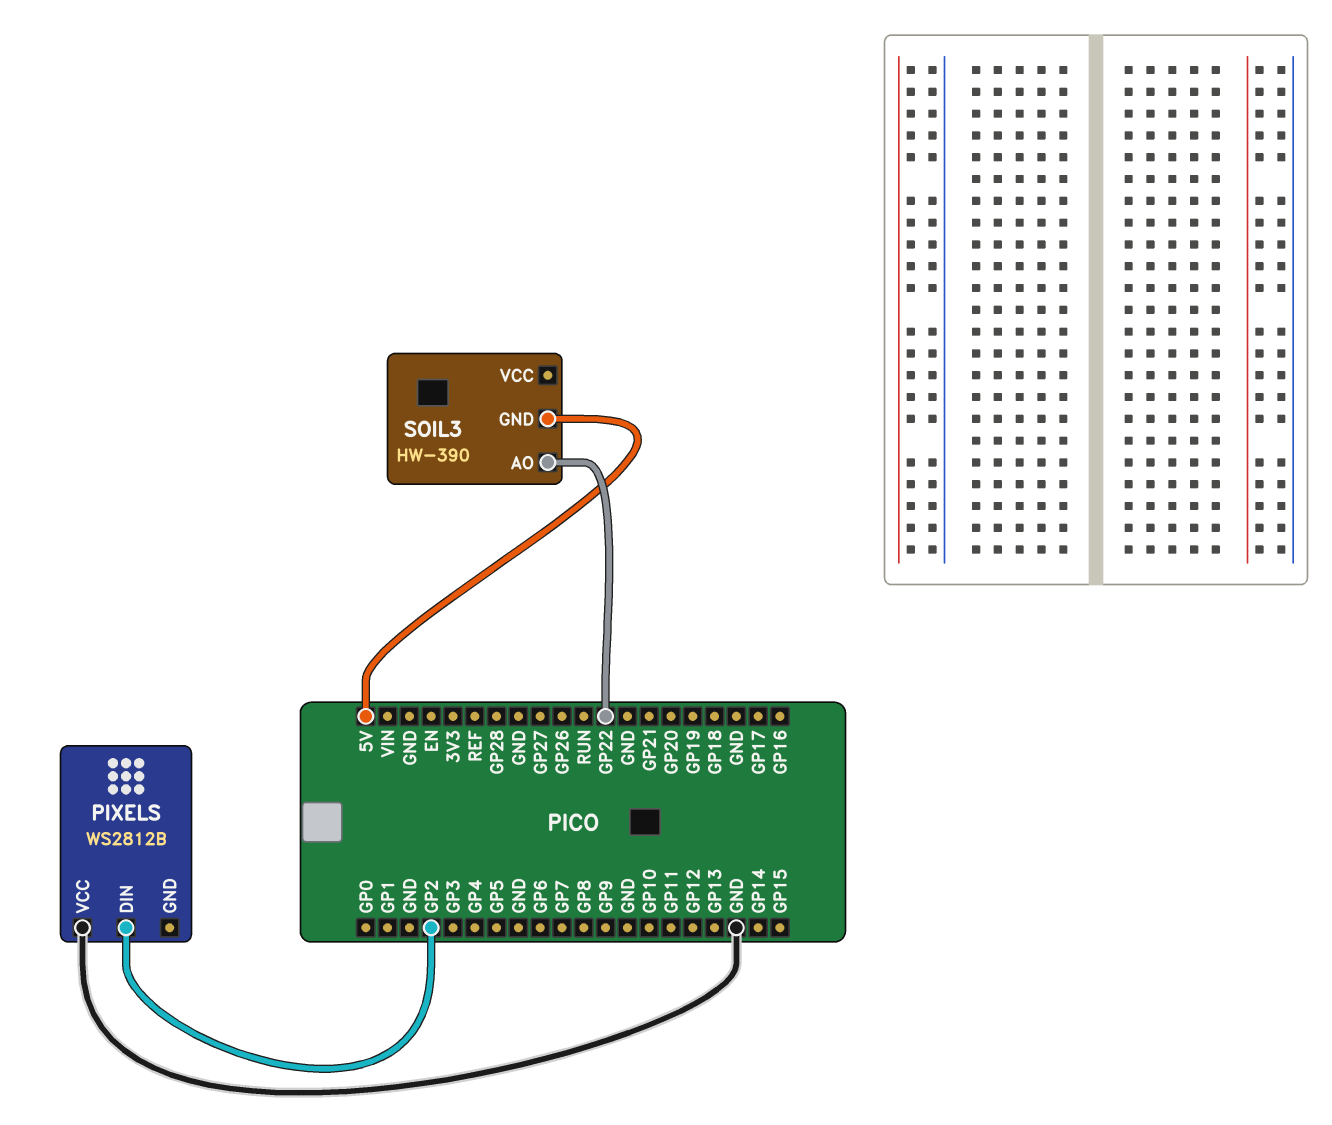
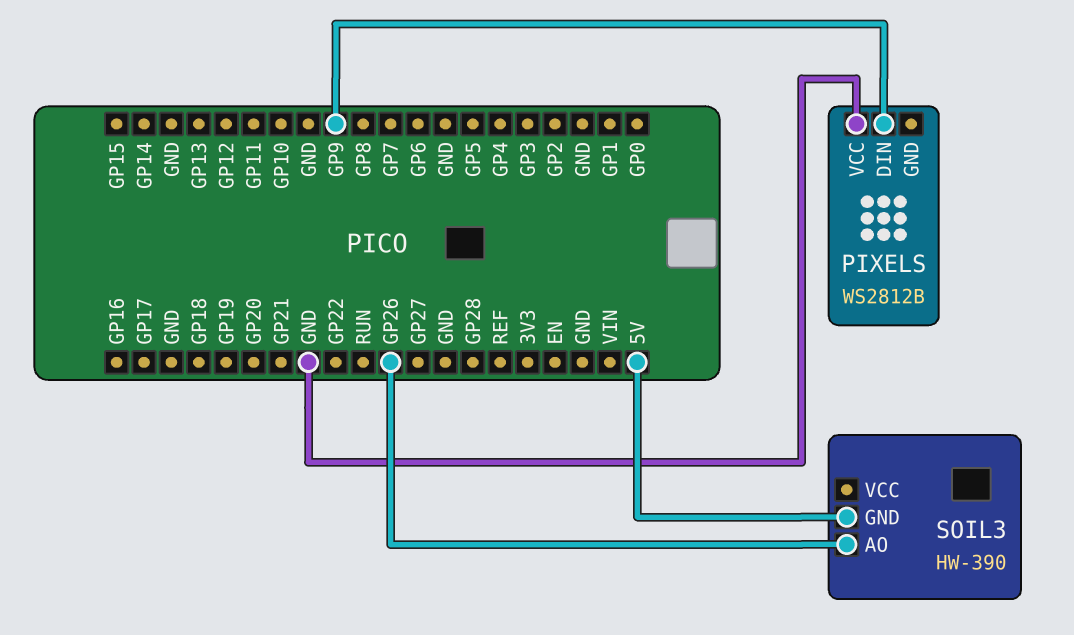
PIXELS pin DIN: GP2 -> GP9
SOIL3 pin AO: GP22 -> GP26

